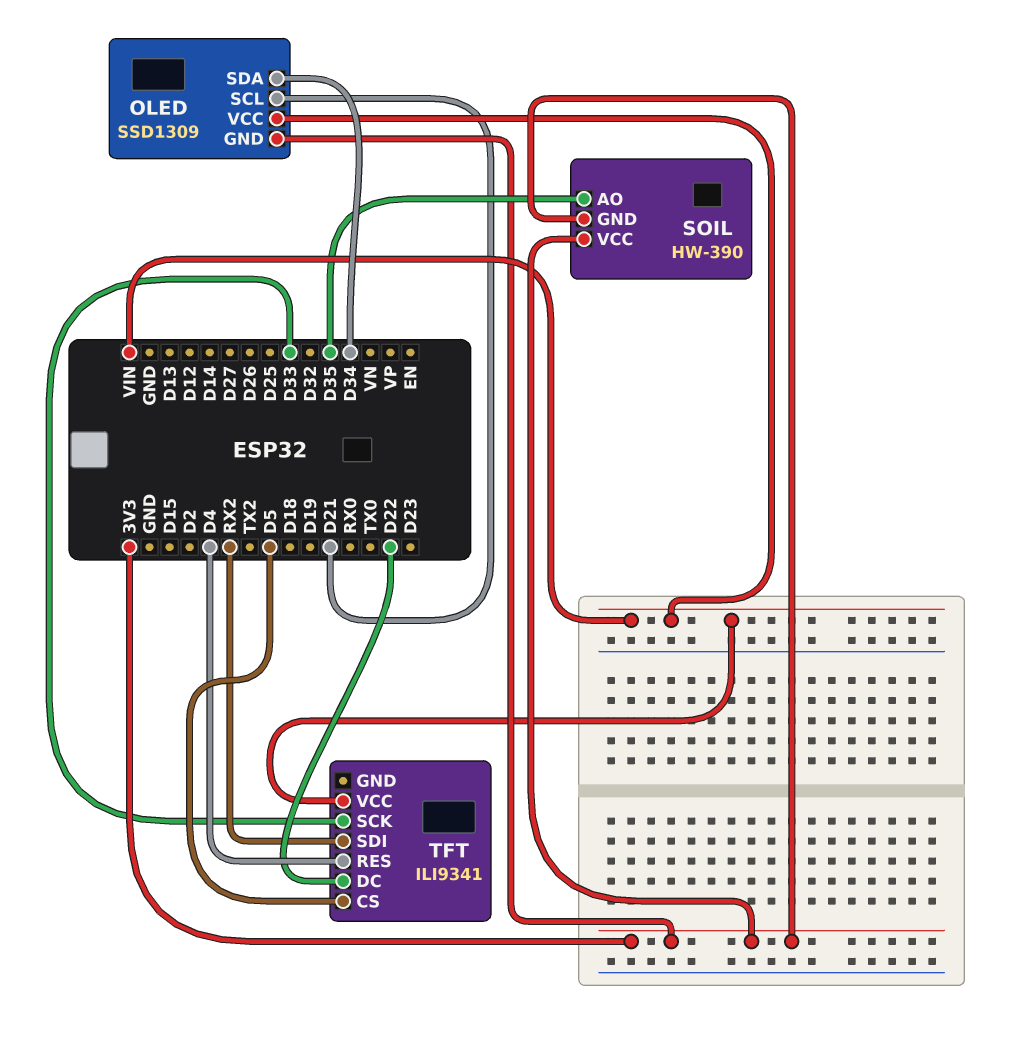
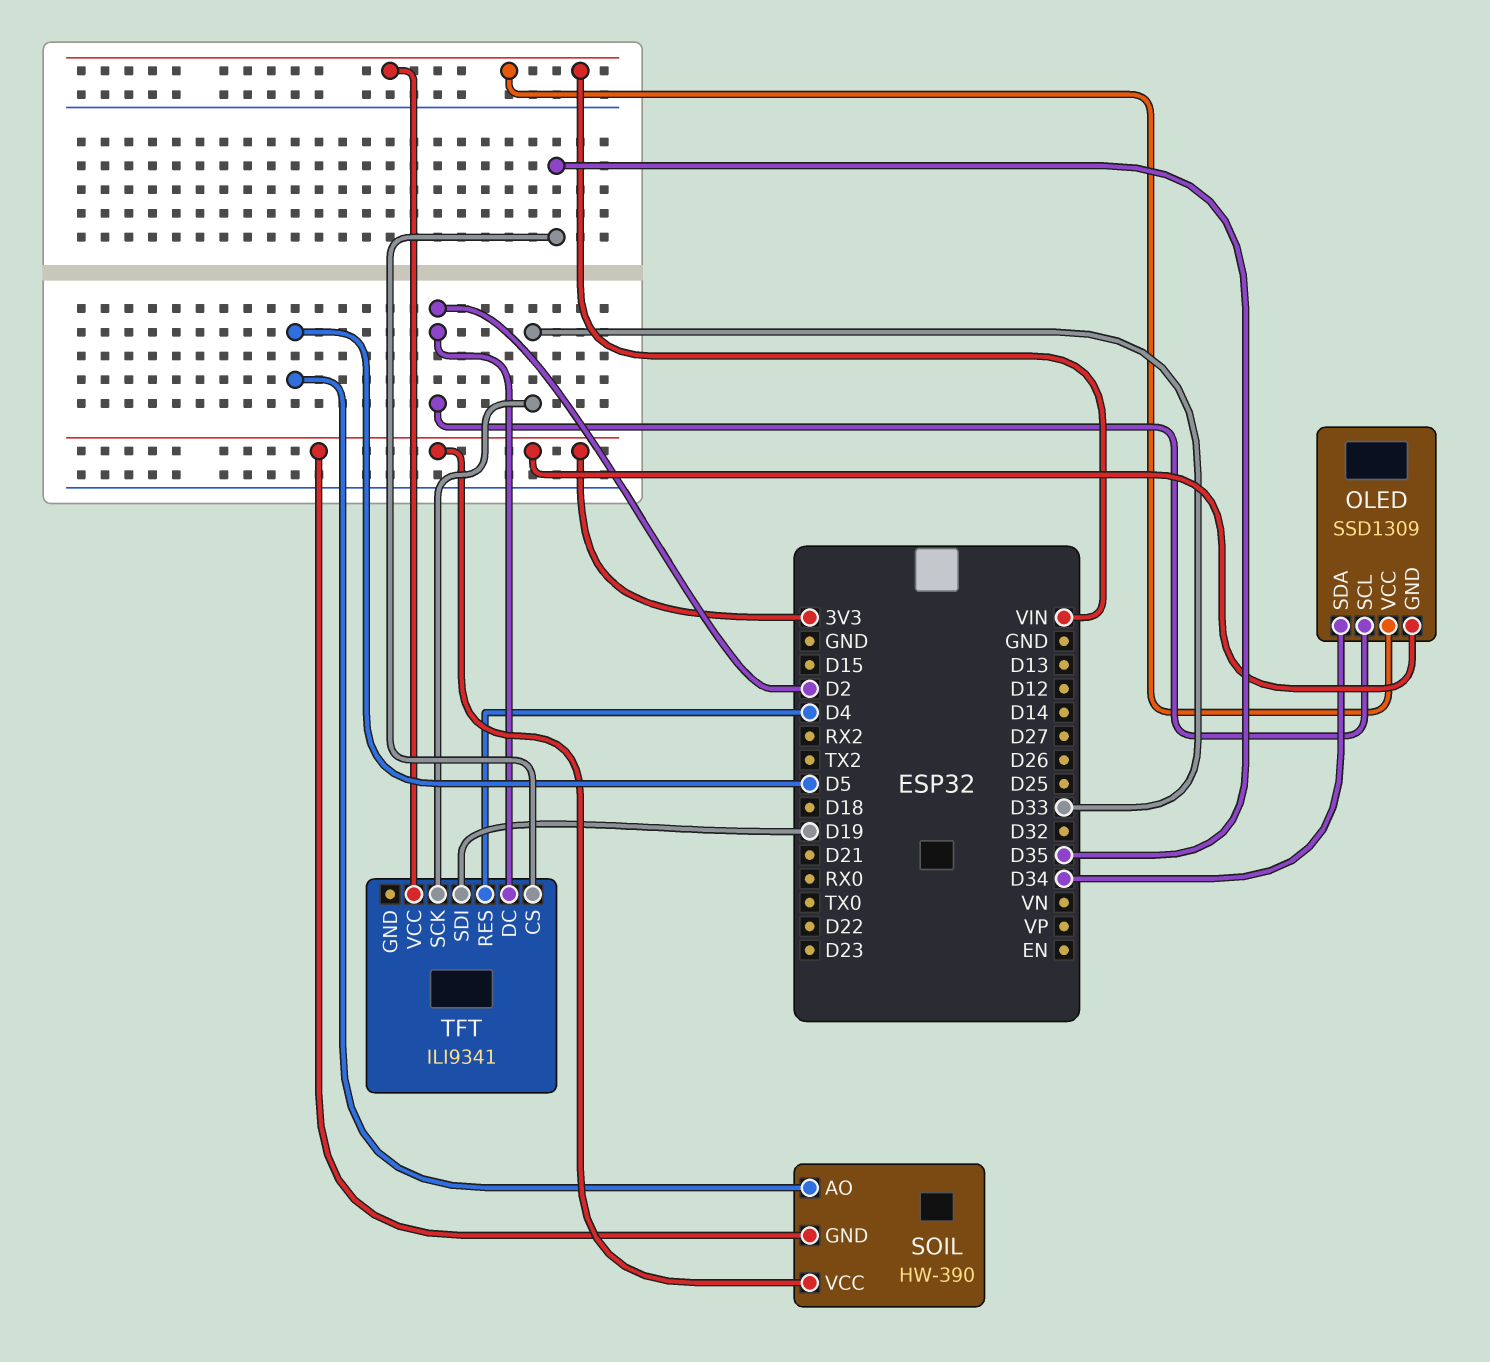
OLED pin SCL: D21 -> D2
SOIL pin AO: D35 -> D5
TFT pin CS: D5 -> D35
TFT pin DC: D22 -> D2
TFT pin SDI: RX2 -> D19

